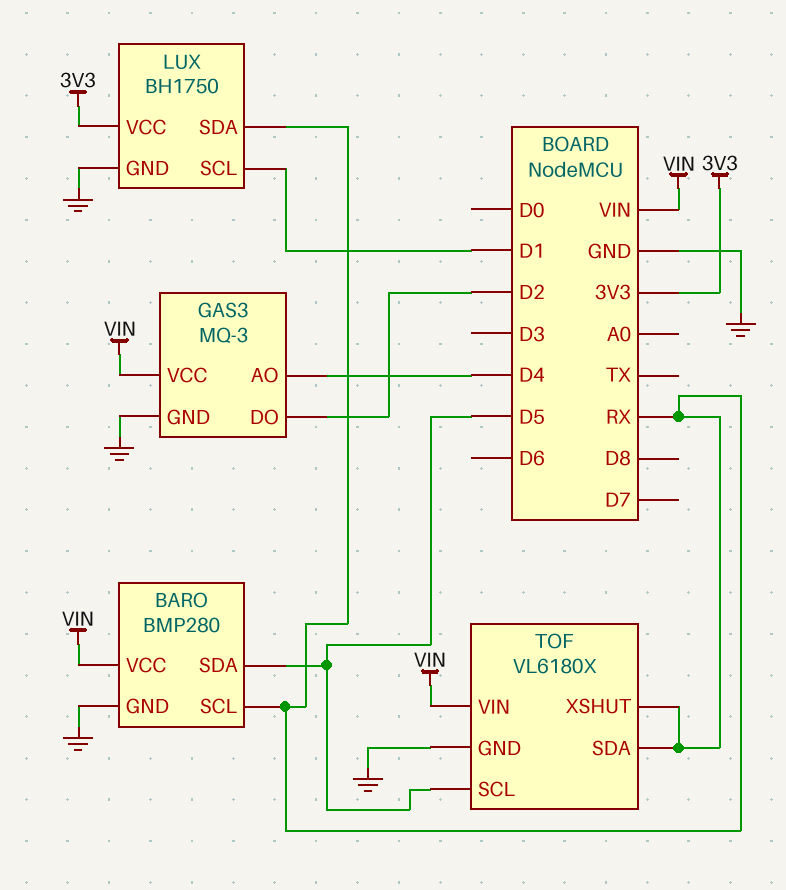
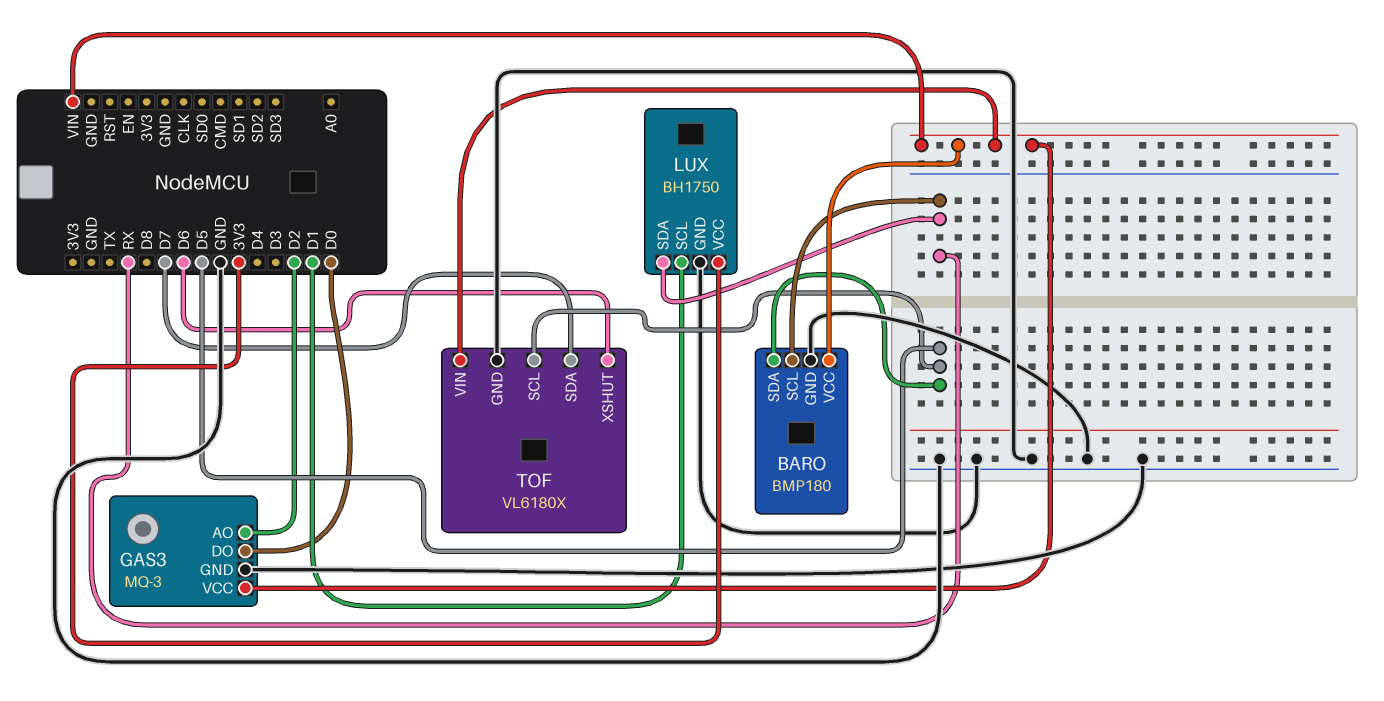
BARO: BMP280 -> BMP180
GAS3 pin AO: D4 -> D2
GAS3 pin DO: D2 -> D0
TOF pin SDA: RX -> D7
TOF pin XSHUT: RX -> D6

